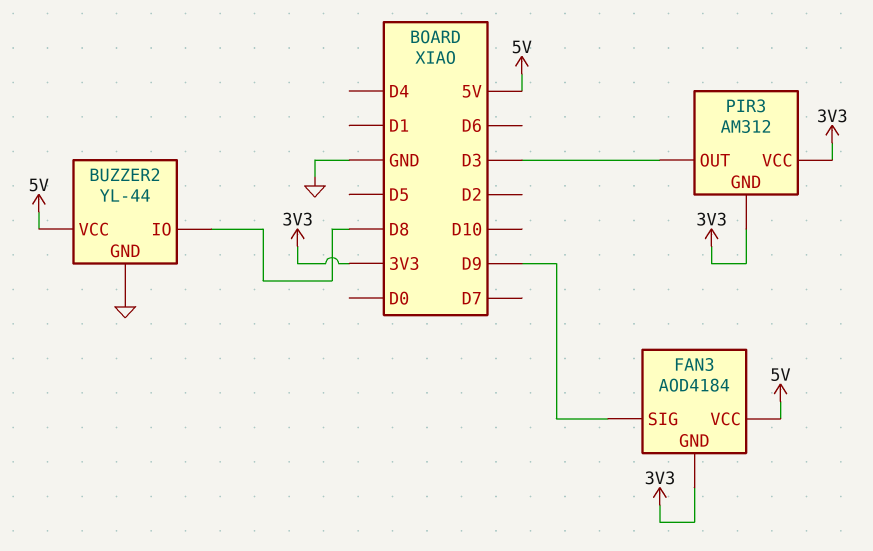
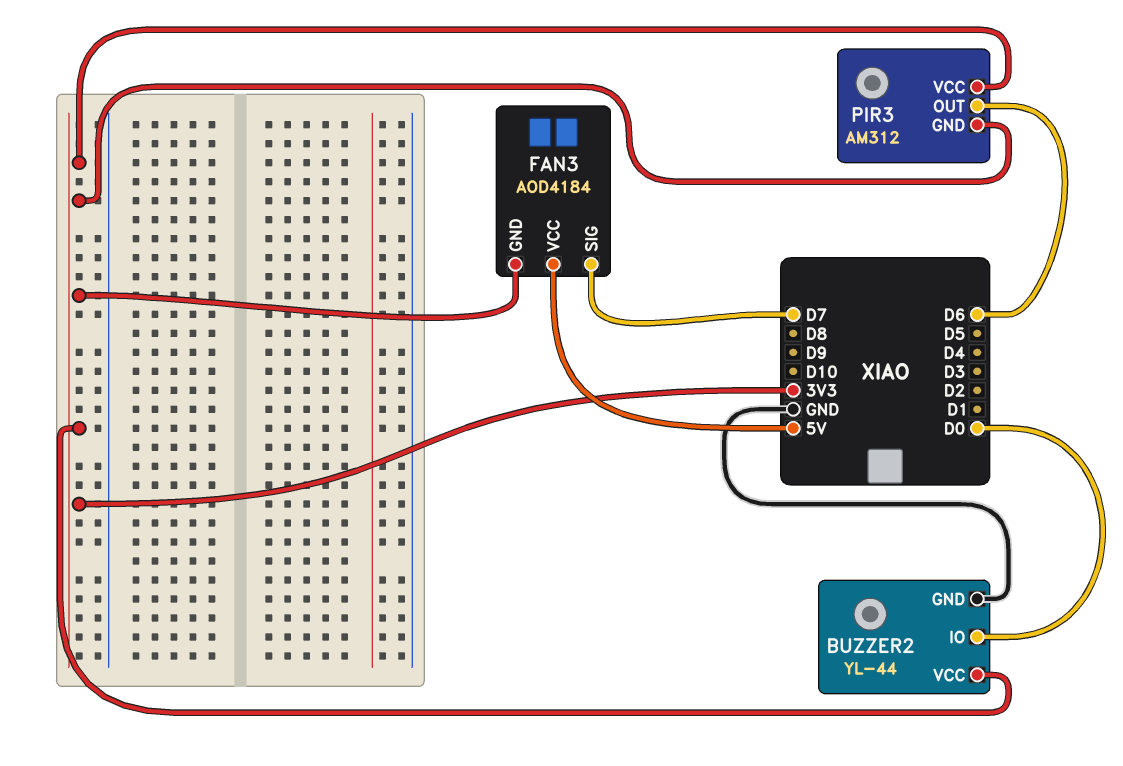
BUZZER2 pin IO: D8 -> D0
BUZZER2 pin VCC: 5V -> 3V3
FAN3 pin SIG: D9 -> D7
PIR3 pin OUT: D3 -> D6

